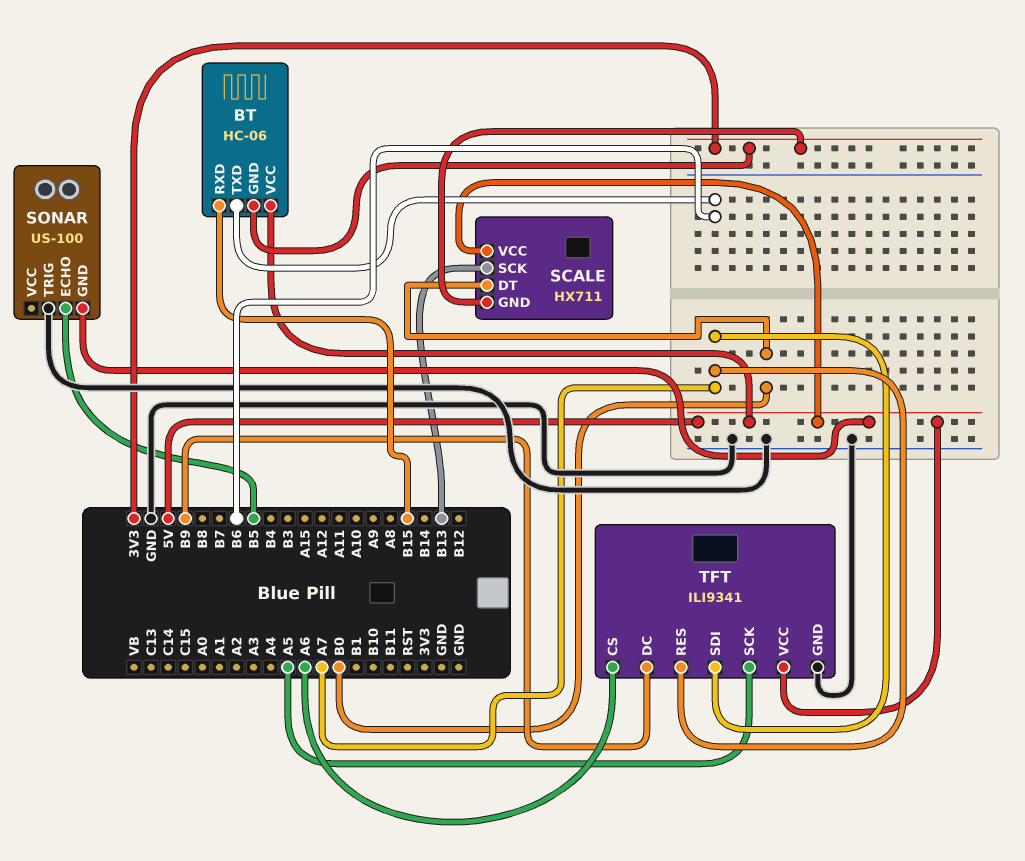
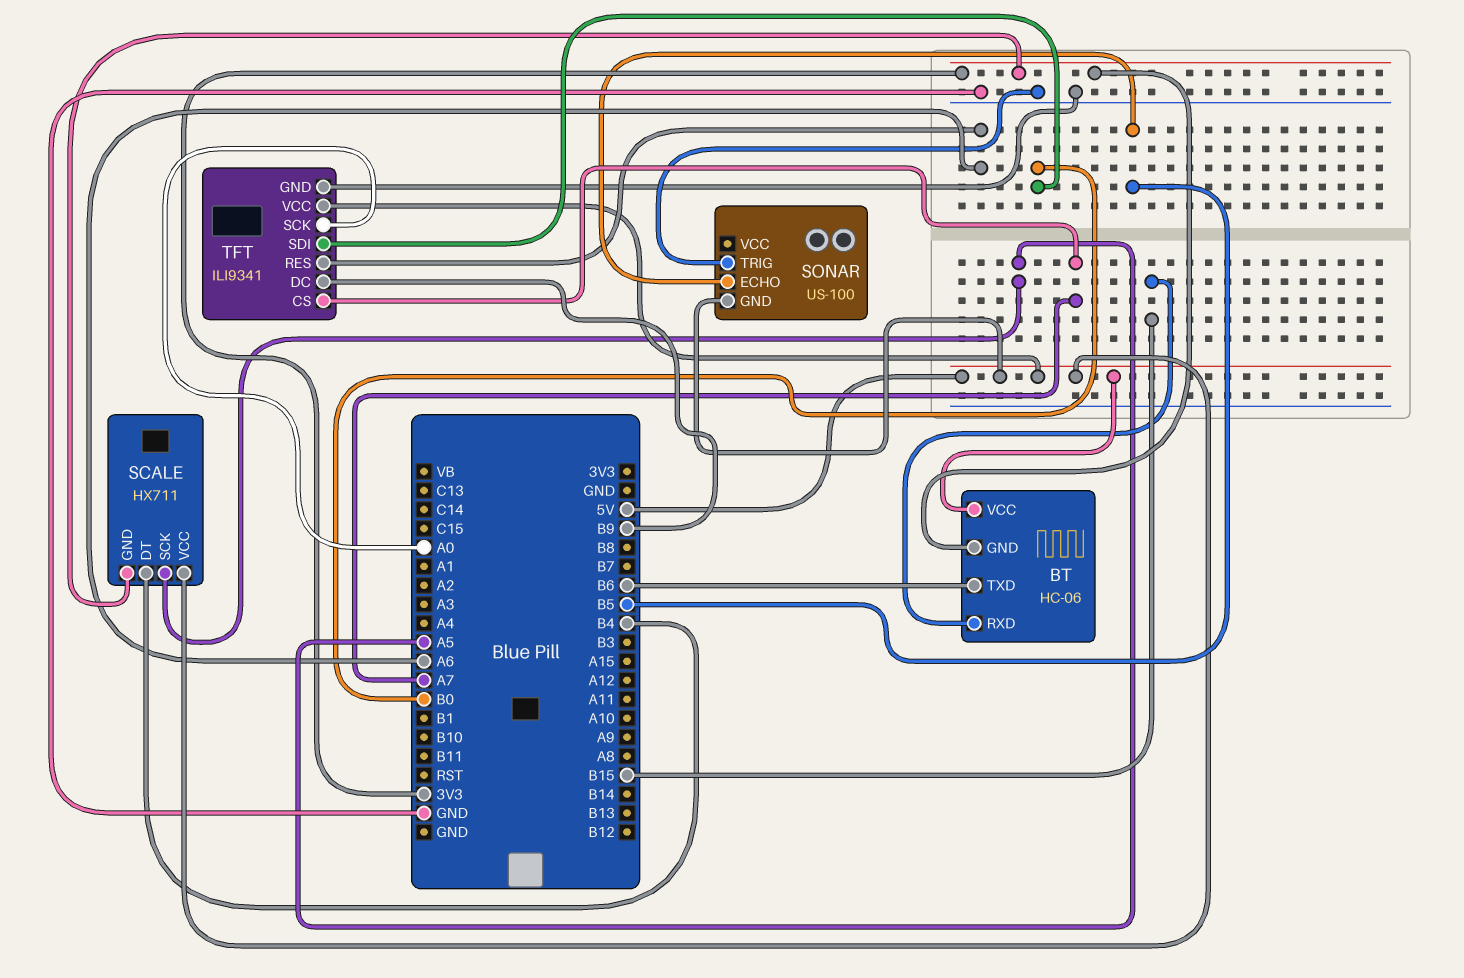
SCALE pin DT: B0 -> B4
SCALE pin SCK: B13 -> A5
TFT pin CS: A6 -> A7
TFT pin RES: A7 -> A6
TFT pin SCK: A5 -> A0
TFT pin SDI: A7 -> B0

